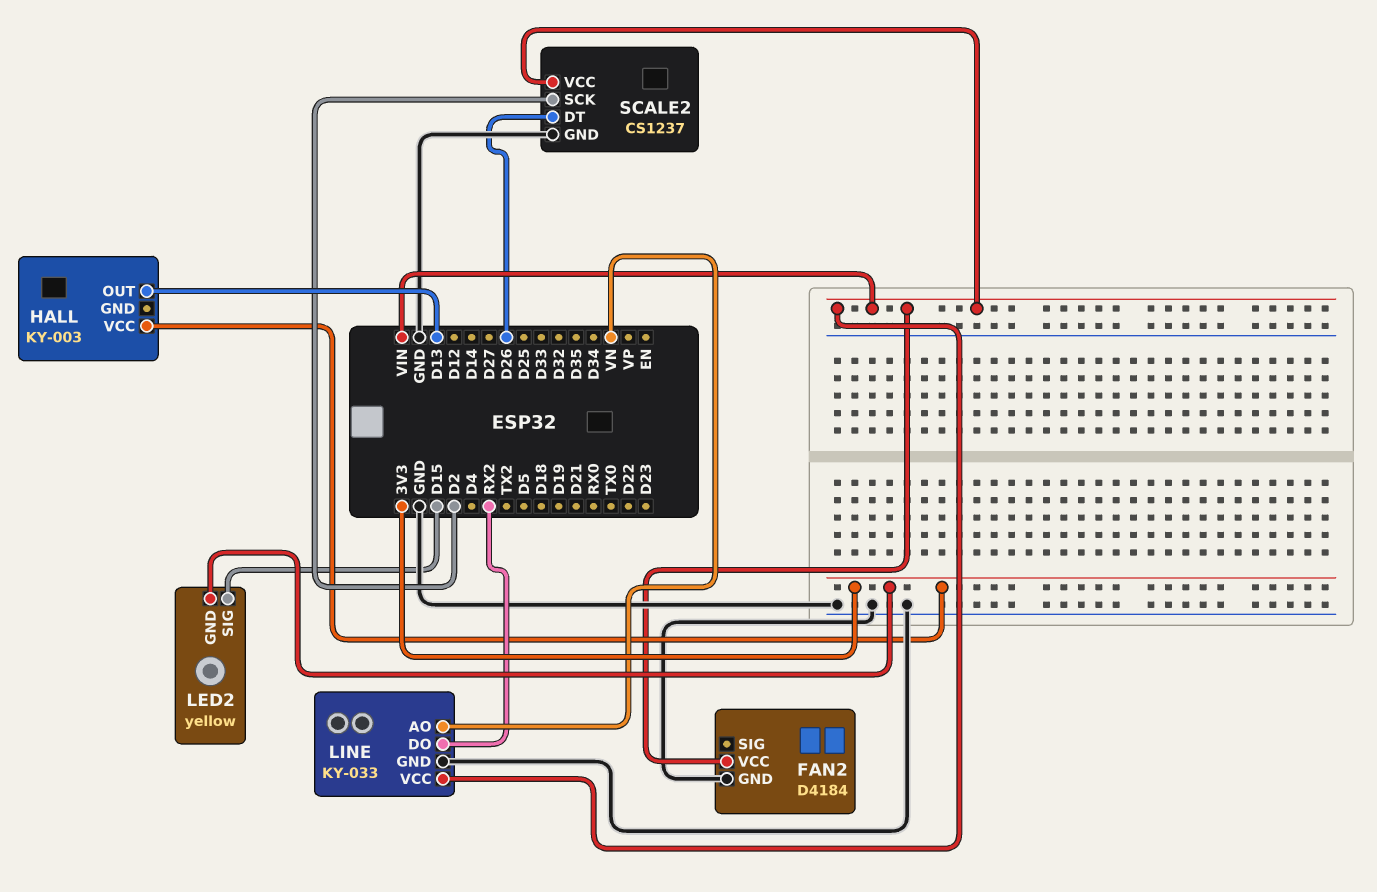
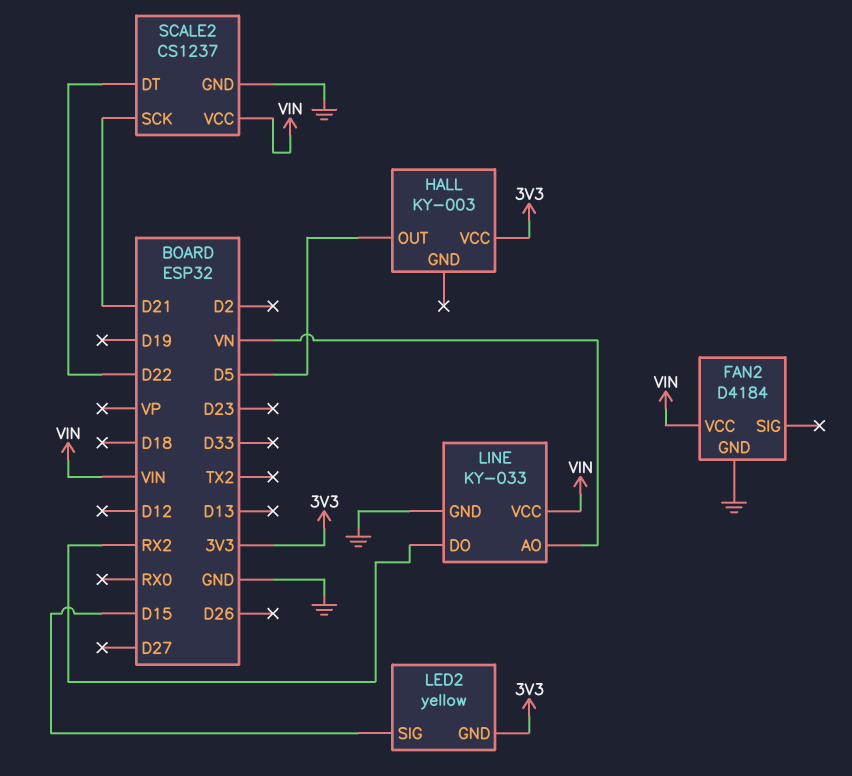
HALL pin OUT: D13 -> D5
SCALE2 pin DT: D26 -> D22
SCALE2 pin SCK: D2 -> D21

